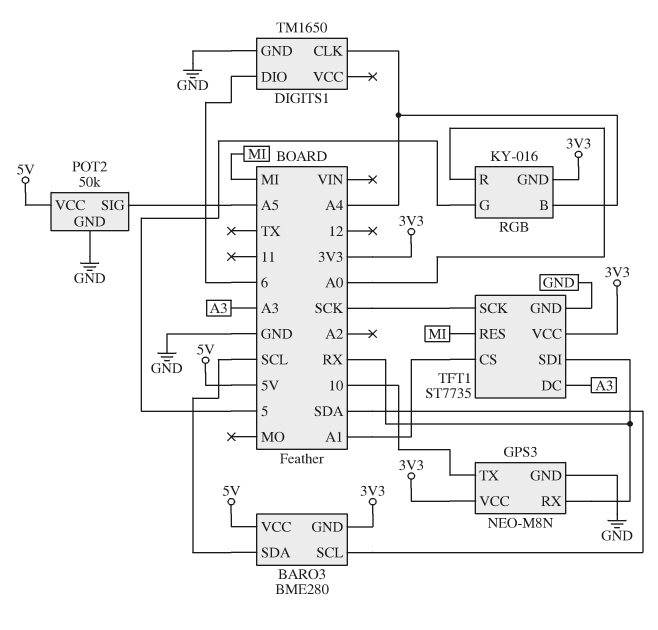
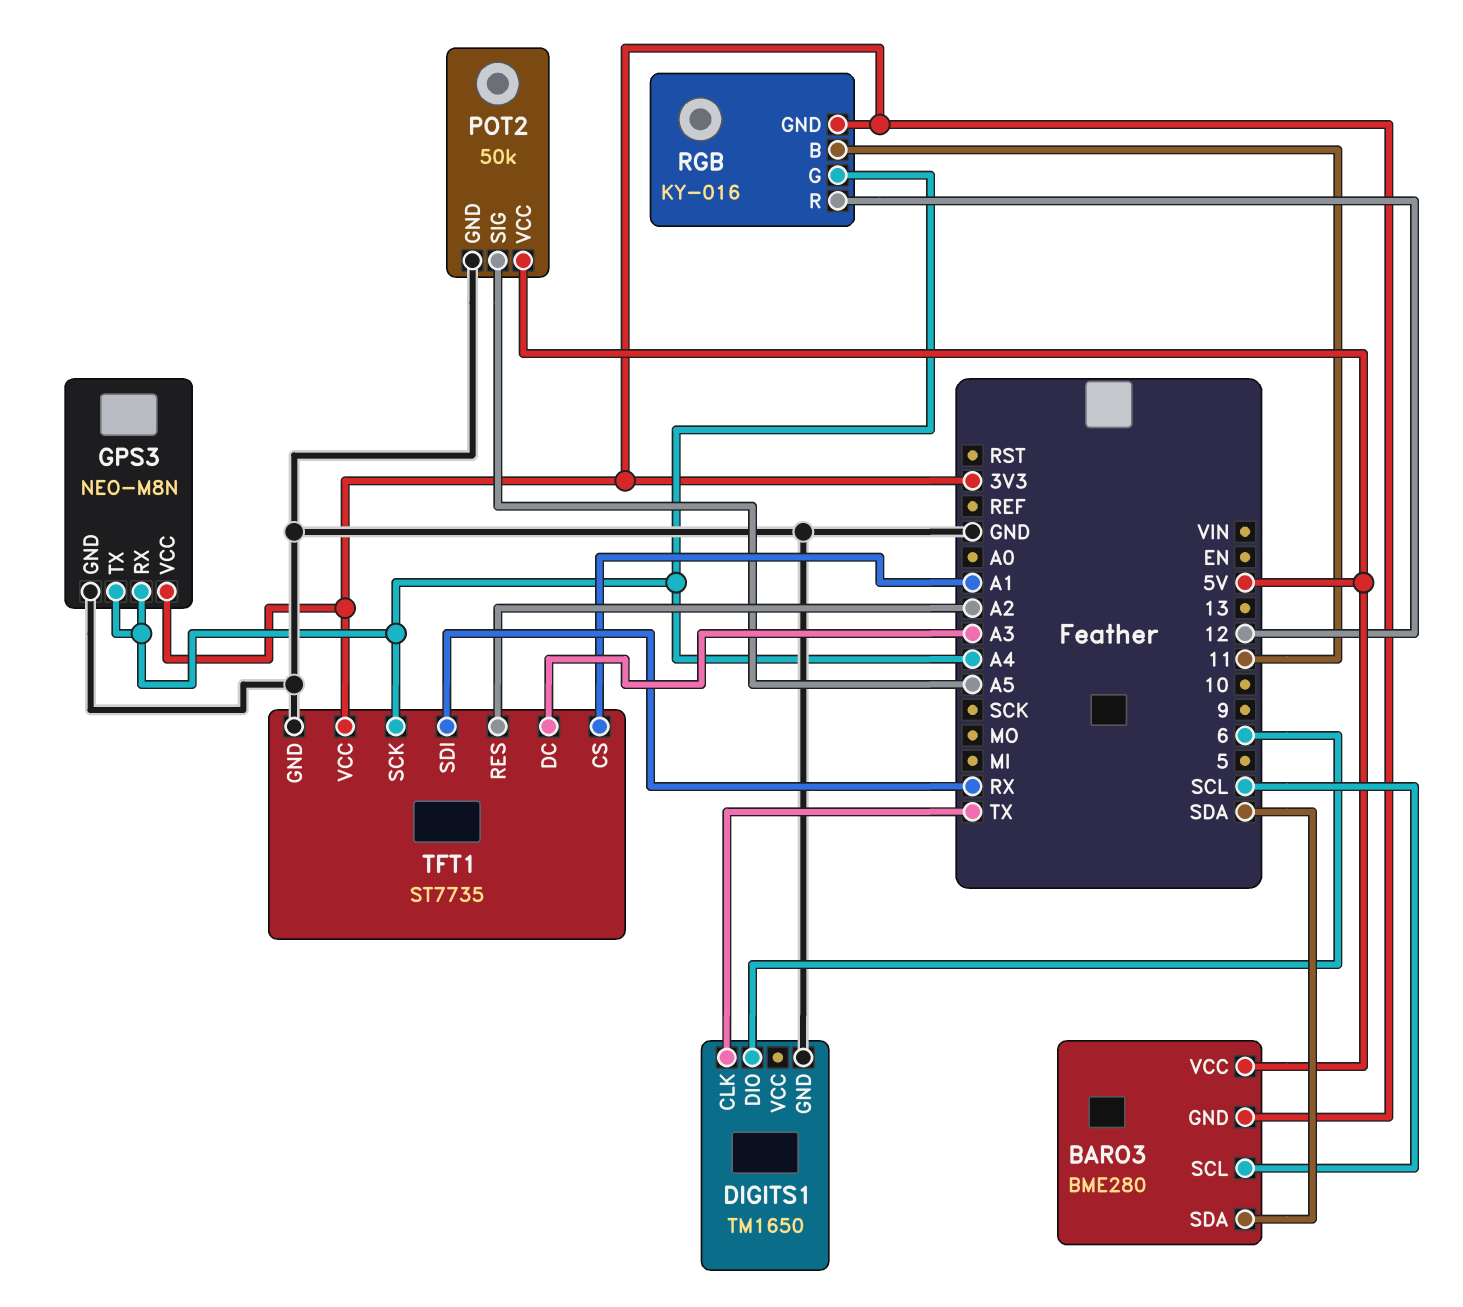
BARO3 pin SCL: SDA -> SCL
BARO3 pin SDA: SCL -> SDA
DIGITS1 pin CLK: A4 -> TX
GPS3 pin RX: RX -> A4
GPS3 pin TX: 10 -> A4
RGB pin B: A4 -> 11
RGB pin G: 5 -> A4
RGB pin R: A0 -> 12
TFT1 pin RES: MI -> A2
TFT1 pin SCK: SCK -> A4

